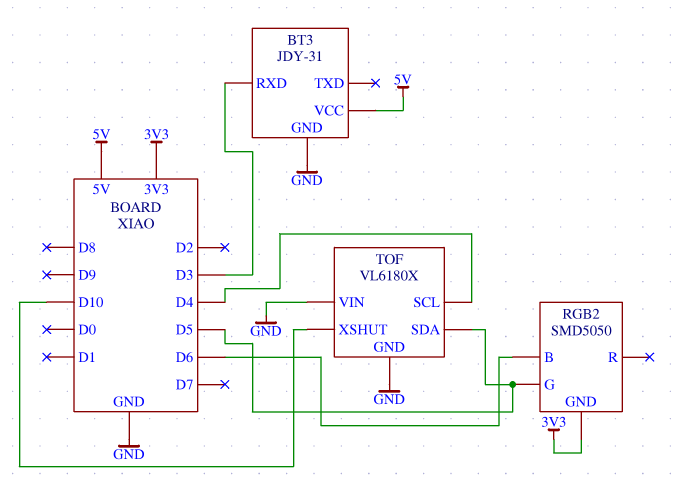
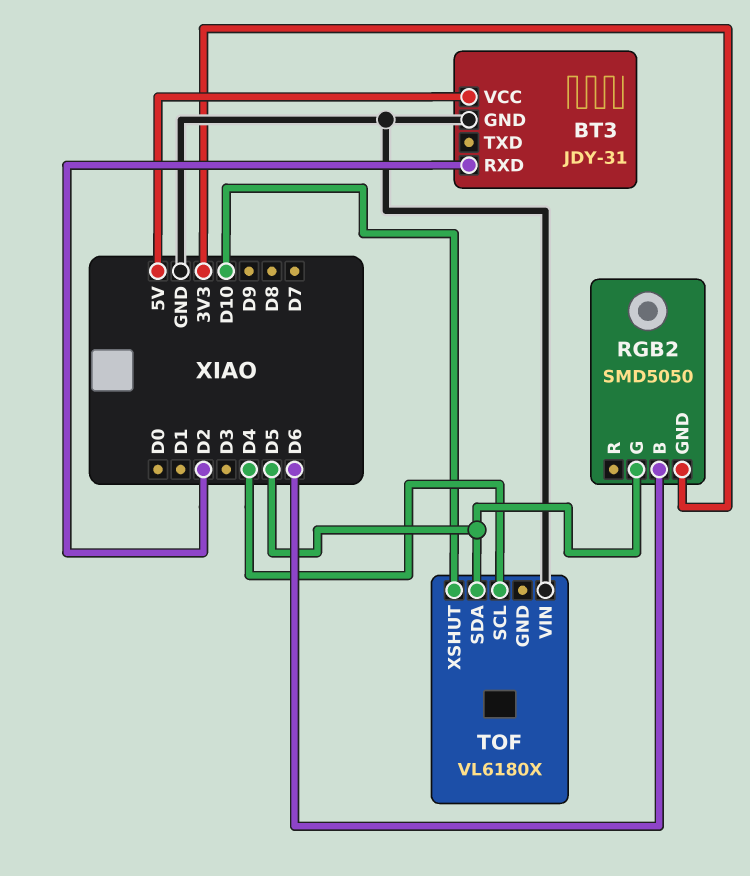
BT3 pin RXD: D3 -> D2
TOF pin GND: GND -> none

